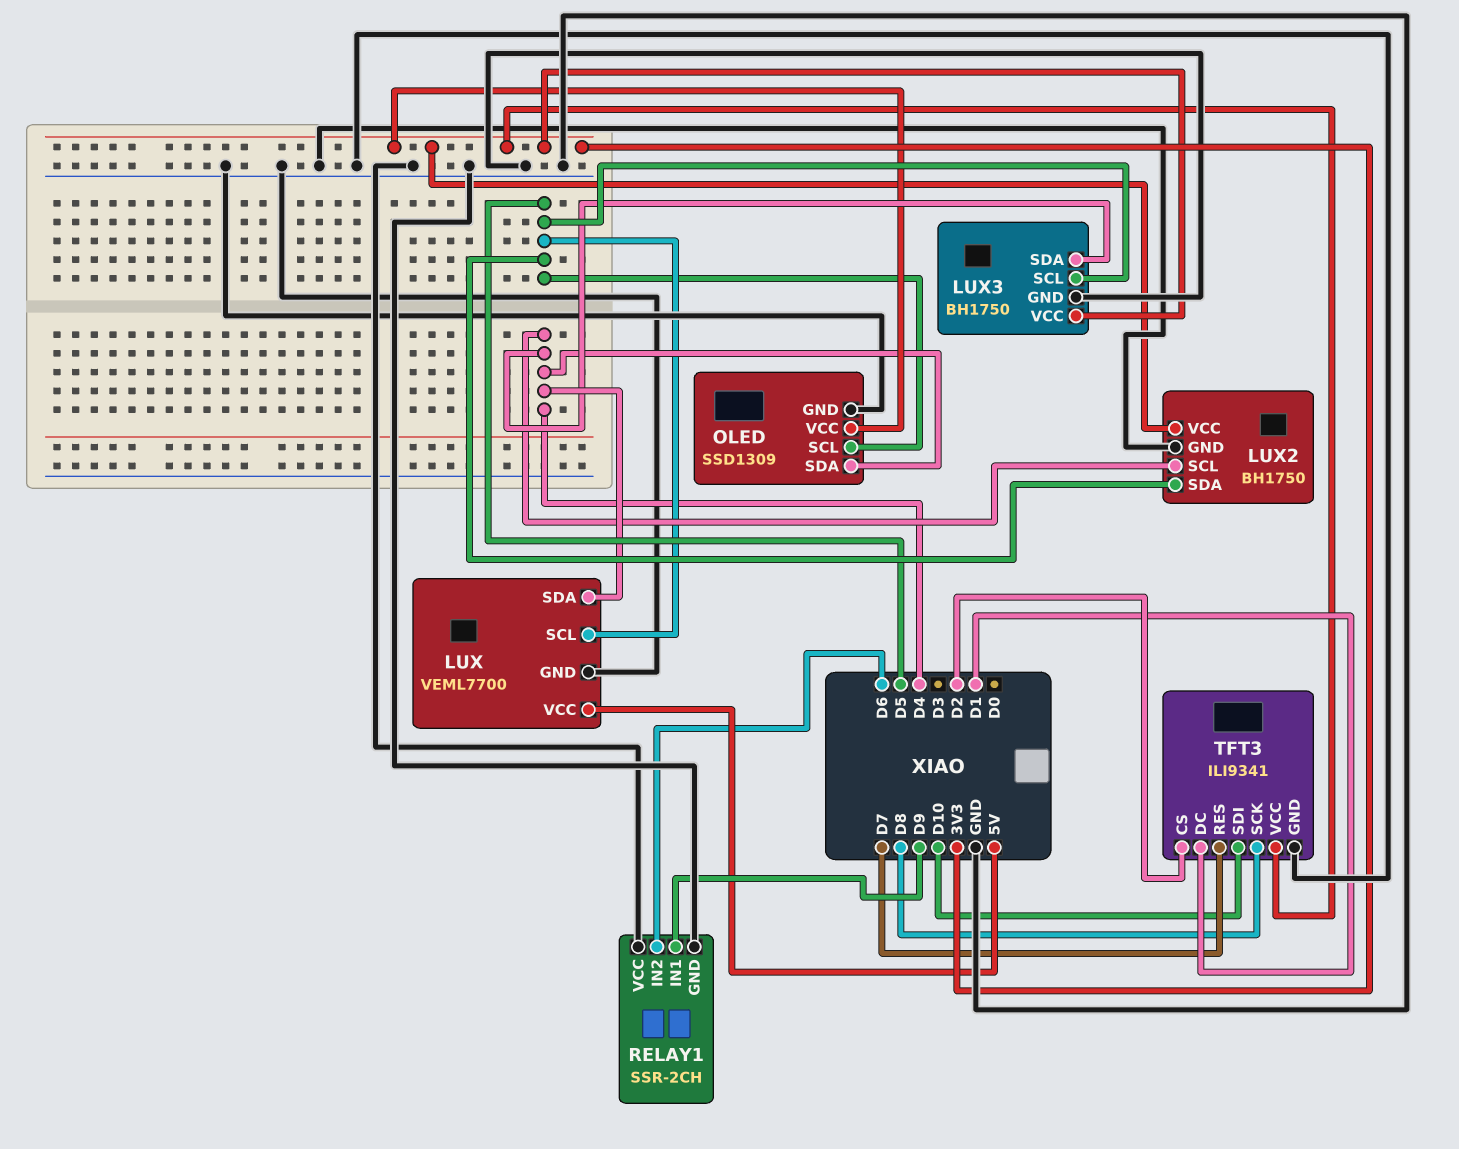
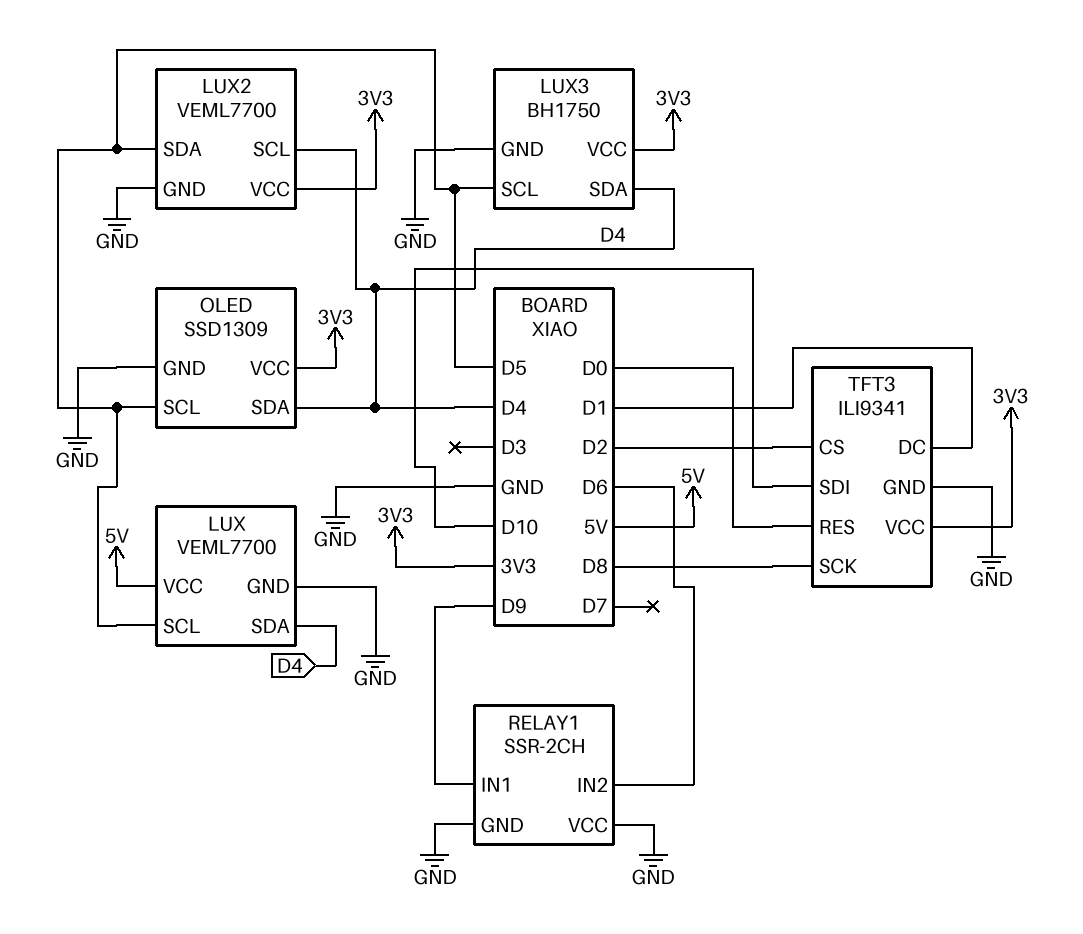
LUX2: BH1750 -> VEML7700
TFT3 pin RES: D7 -> D0

